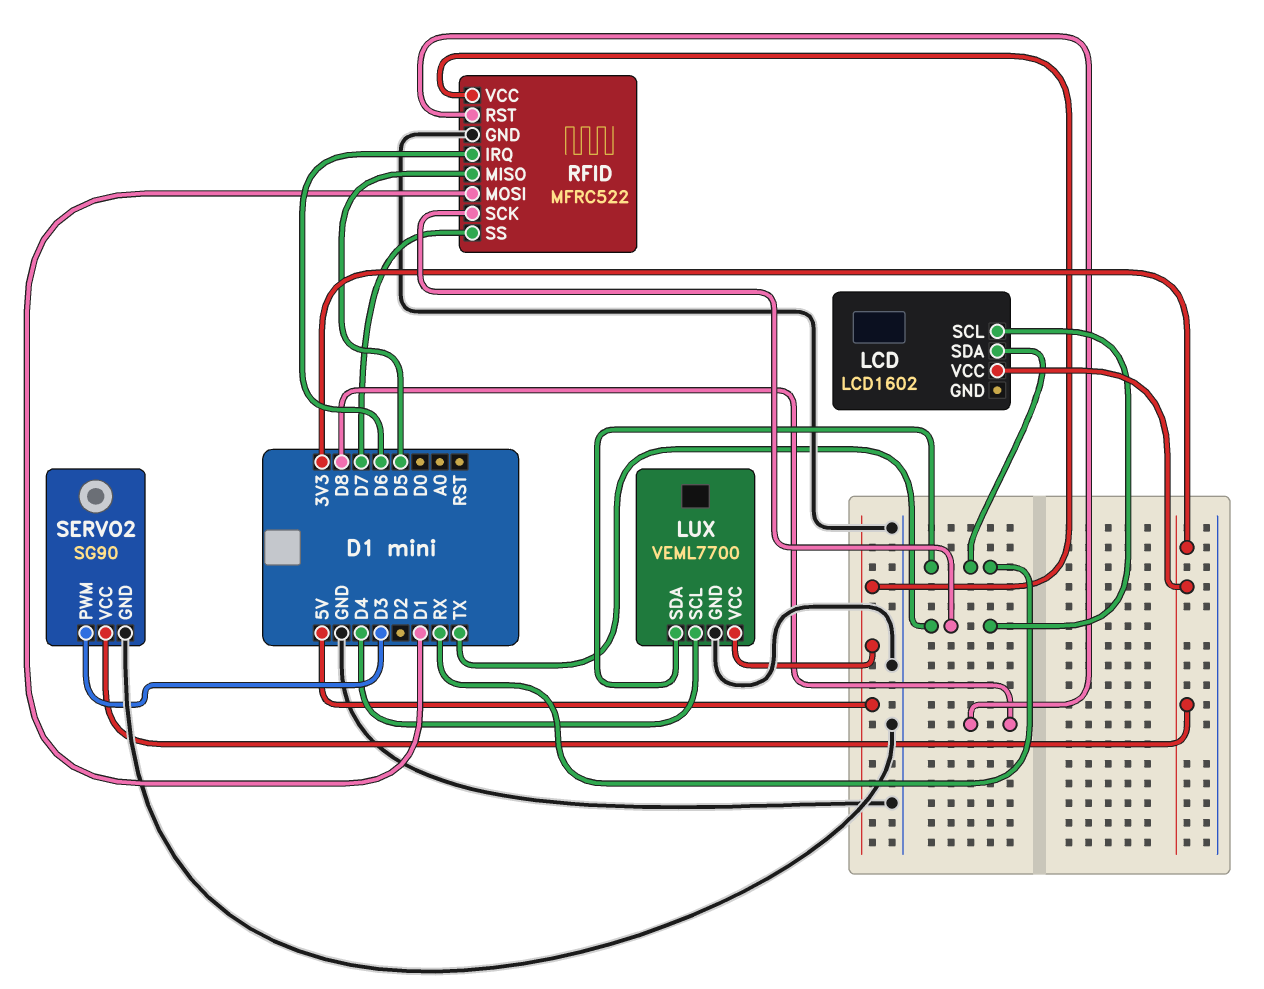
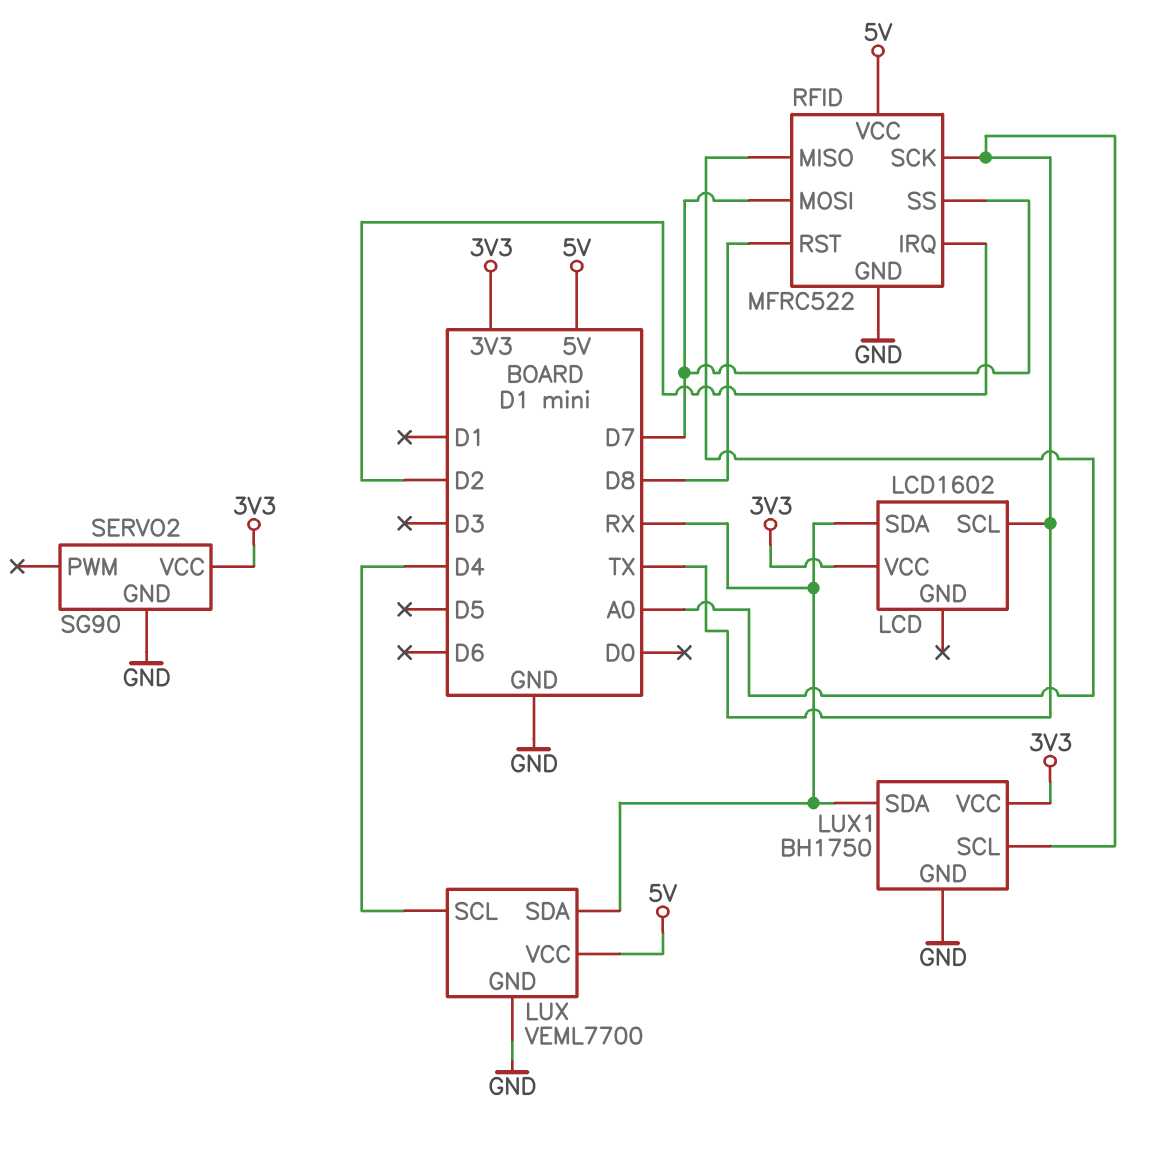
LUX1: none -> BH1750
LUX1 pin GND: none -> GND
LUX1 pin SCL: none -> TX
LUX1 pin SDA: none -> RX
LUX1 pin VCC: none -> 3V3
RFID pin IRQ: D6 -> D2
RFID pin MISO: D5 -> A0
RFID pin MOSI: D1 -> D7
SERVO2 pin PWM: D3 -> none

